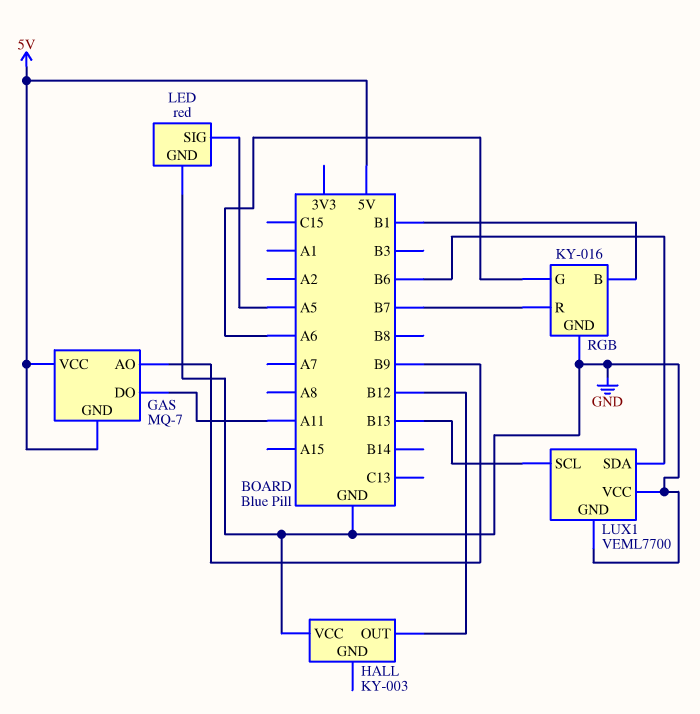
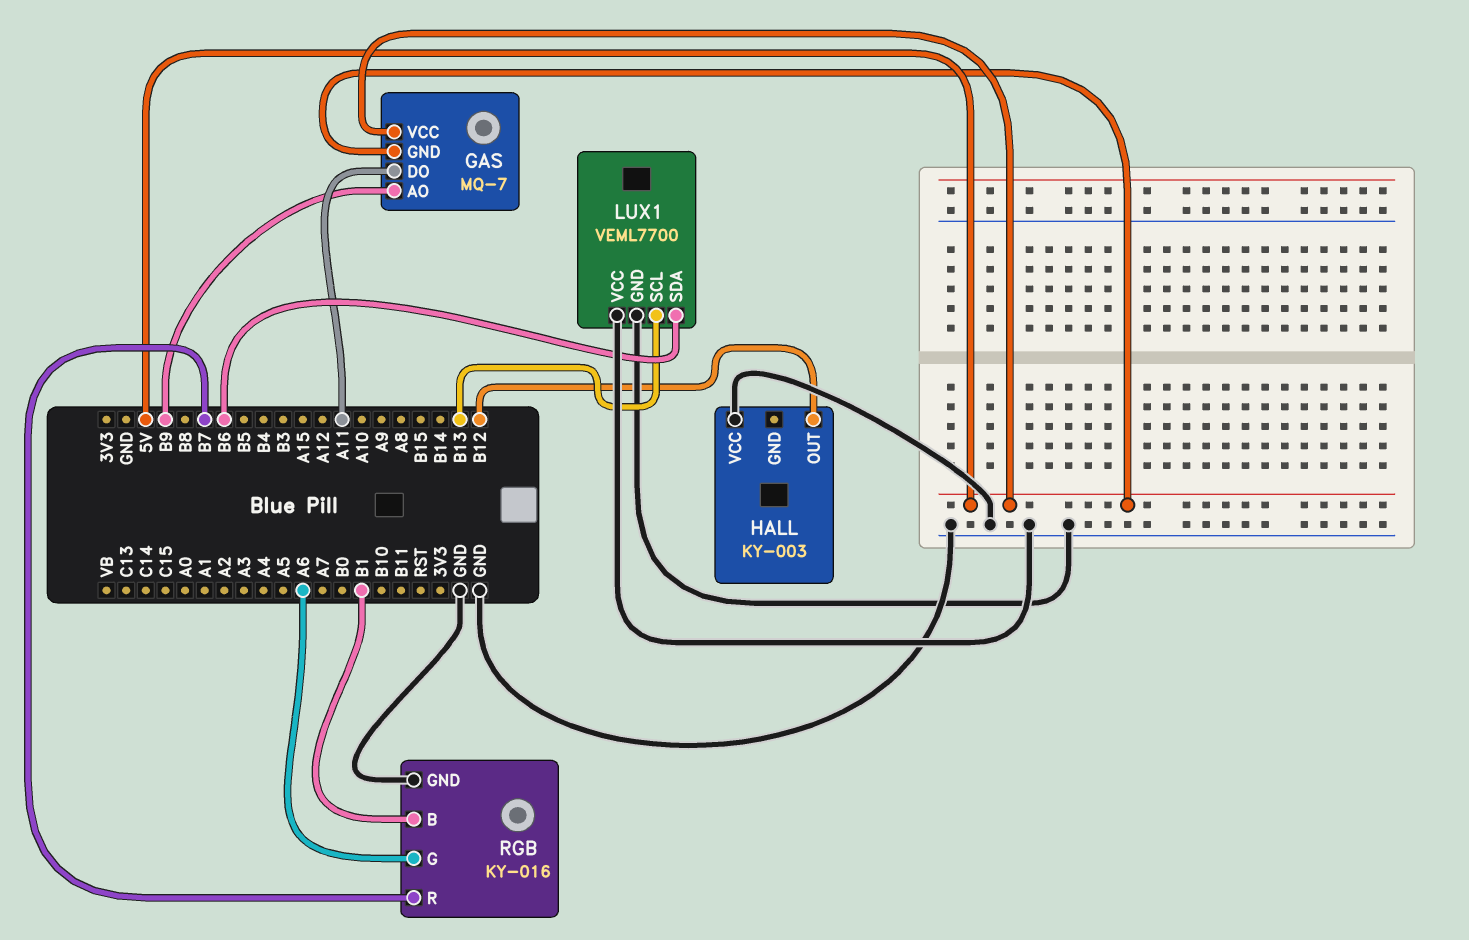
LED: red -> none
LED pin GND: GND -> none
LED pin SIG: A5 -> none

